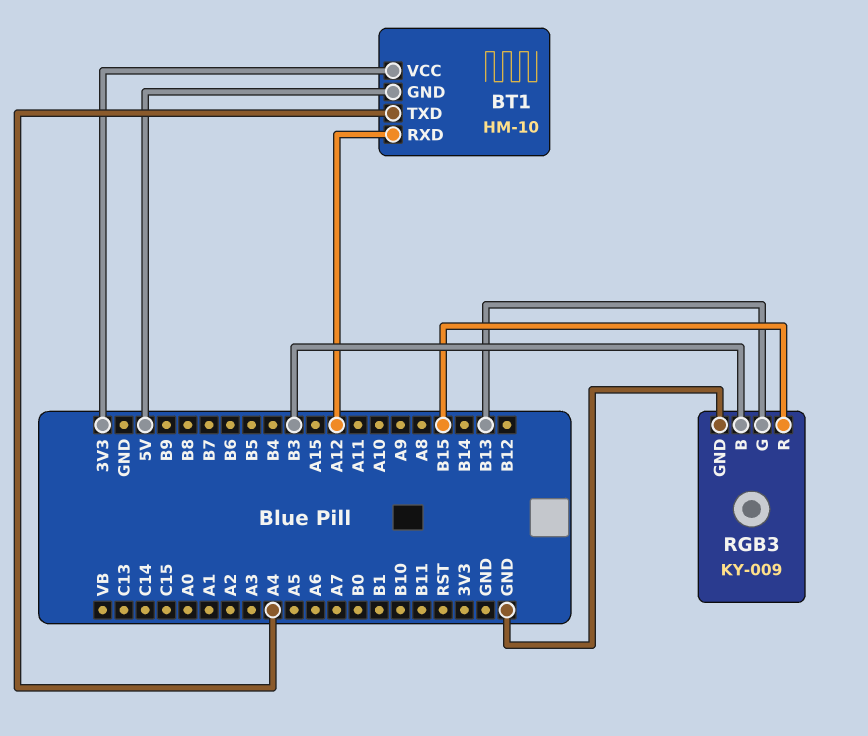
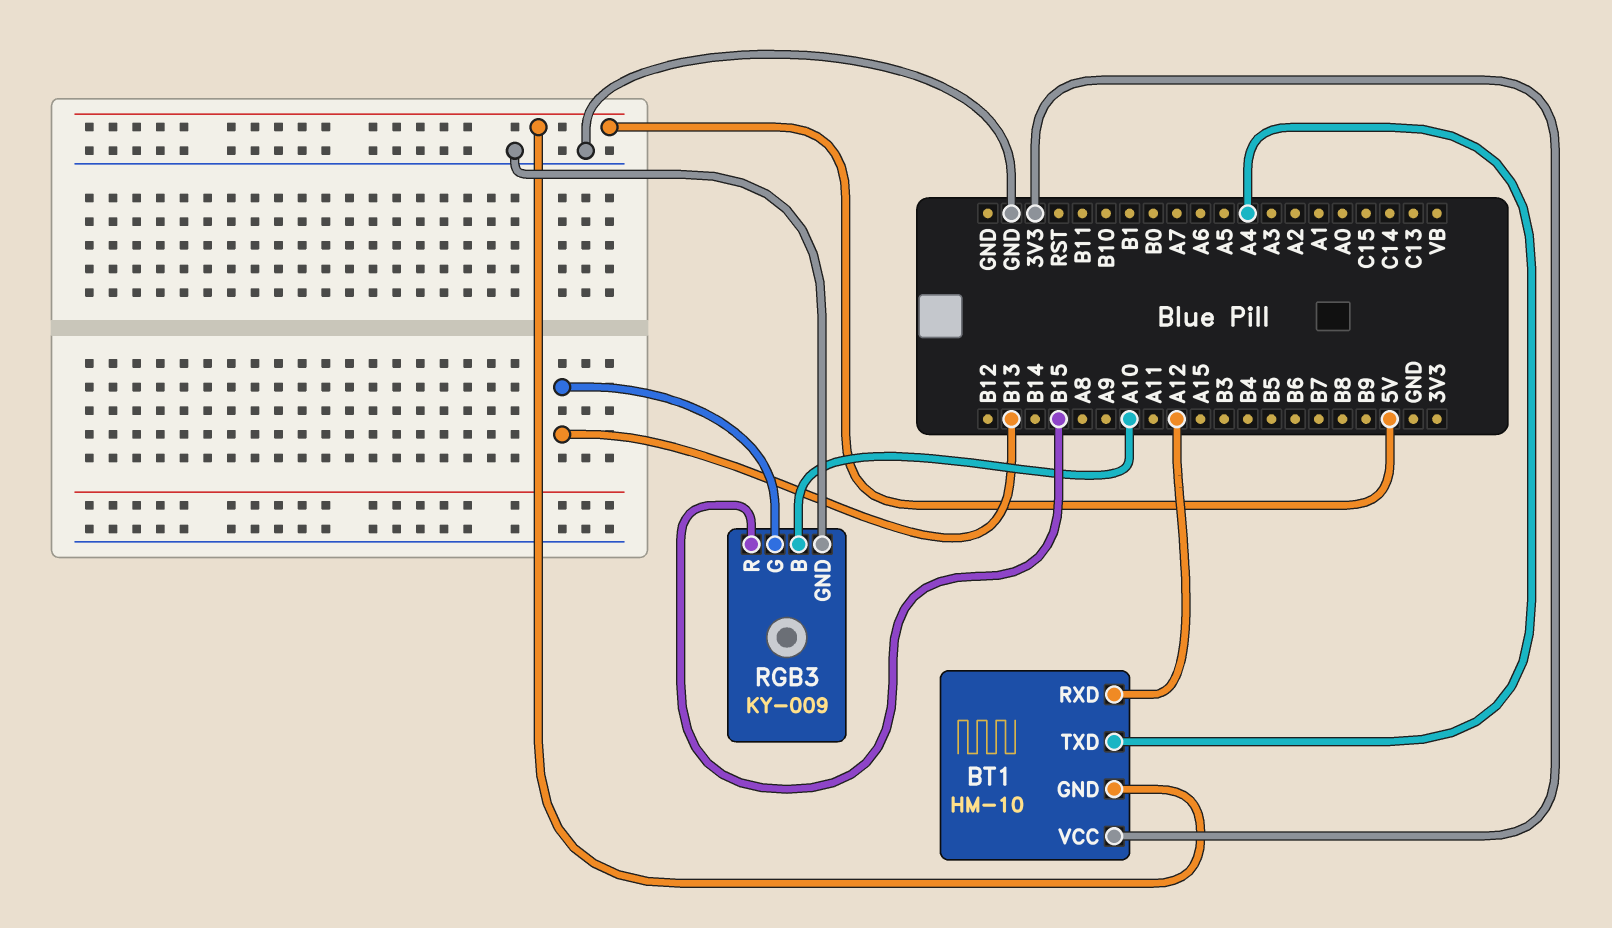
RGB3 pin B: B3 -> A10

